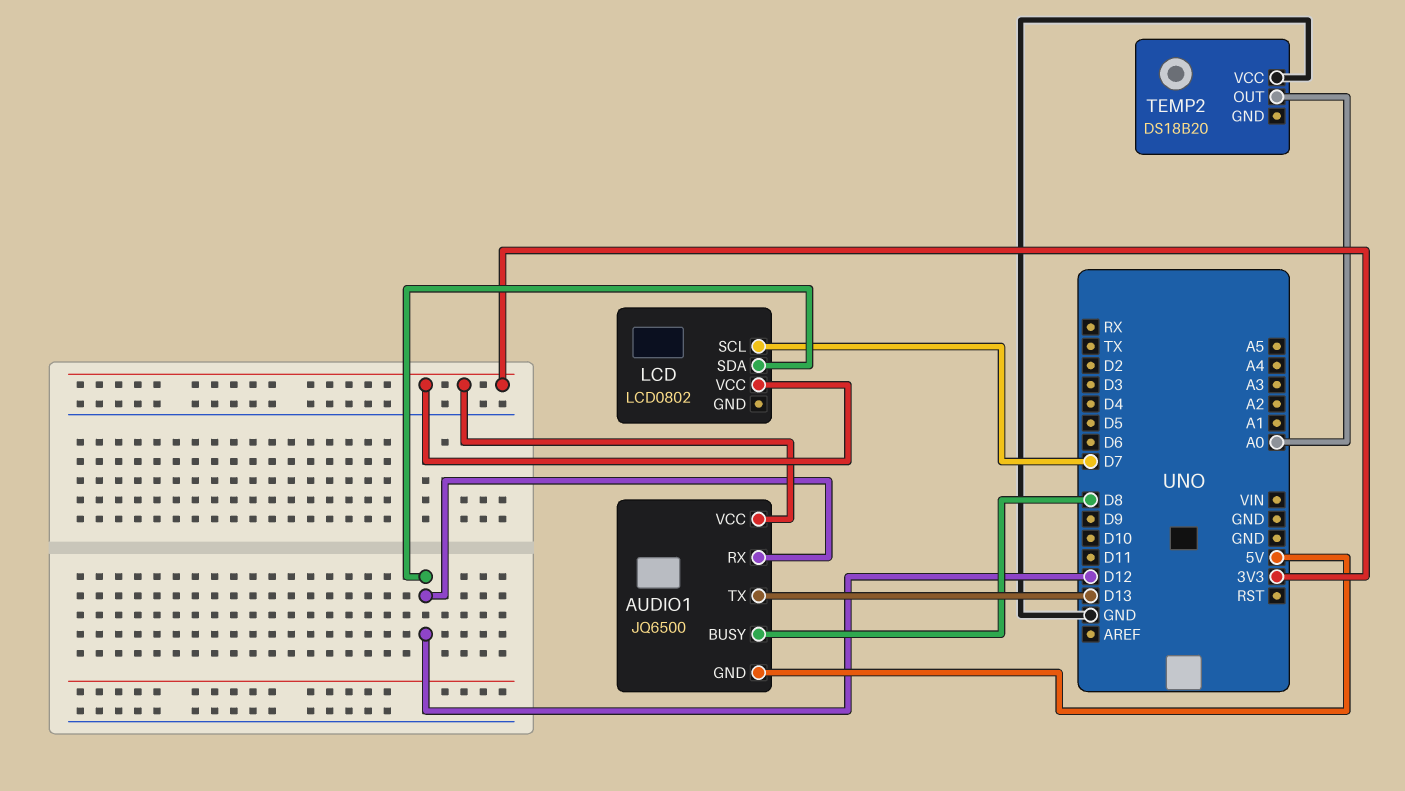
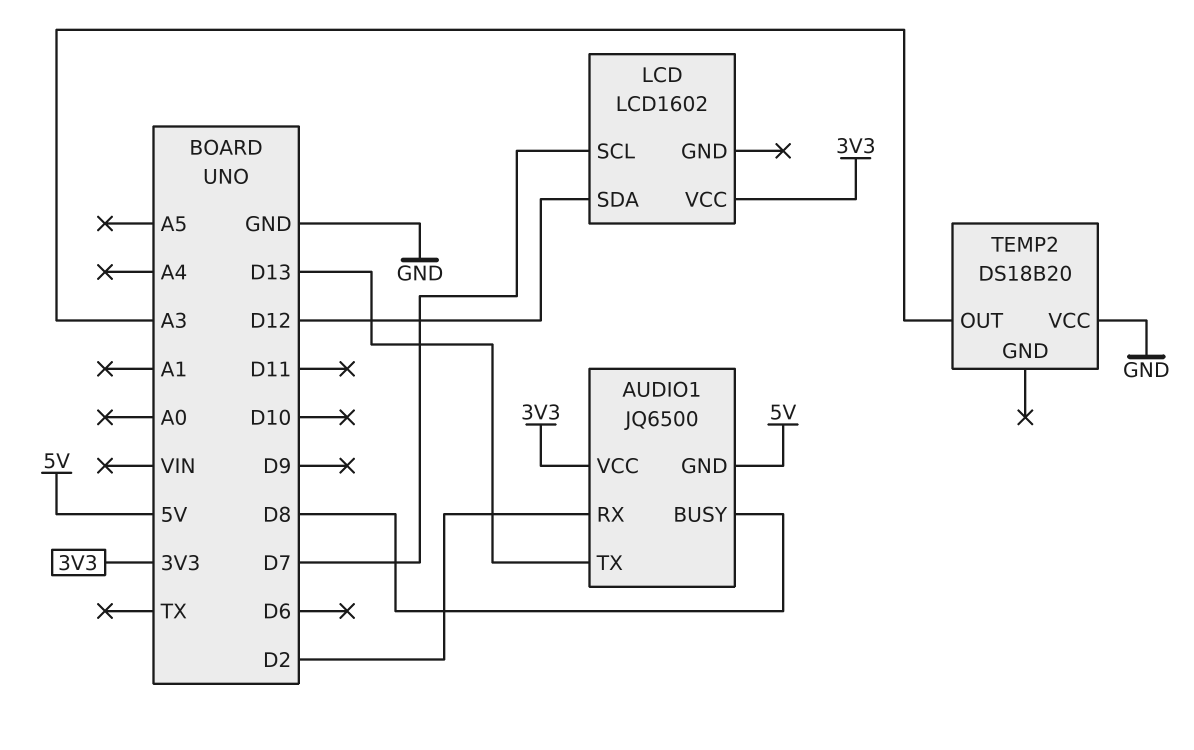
AUDIO1 pin RX: D12 -> D2
LCD: LCD0802 -> LCD1602
TEMP2 pin OUT: A0 -> A3

